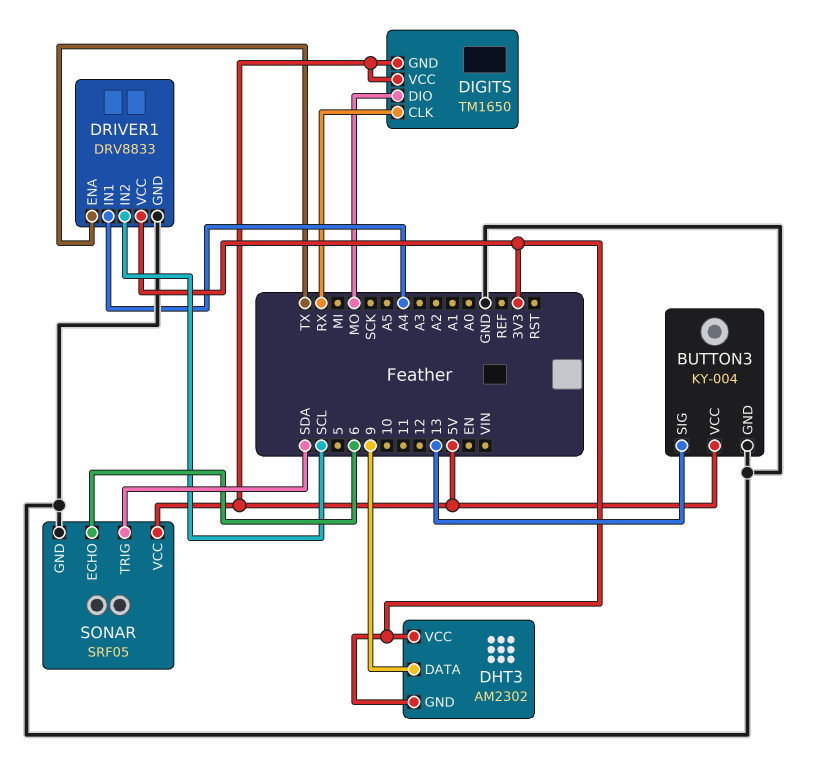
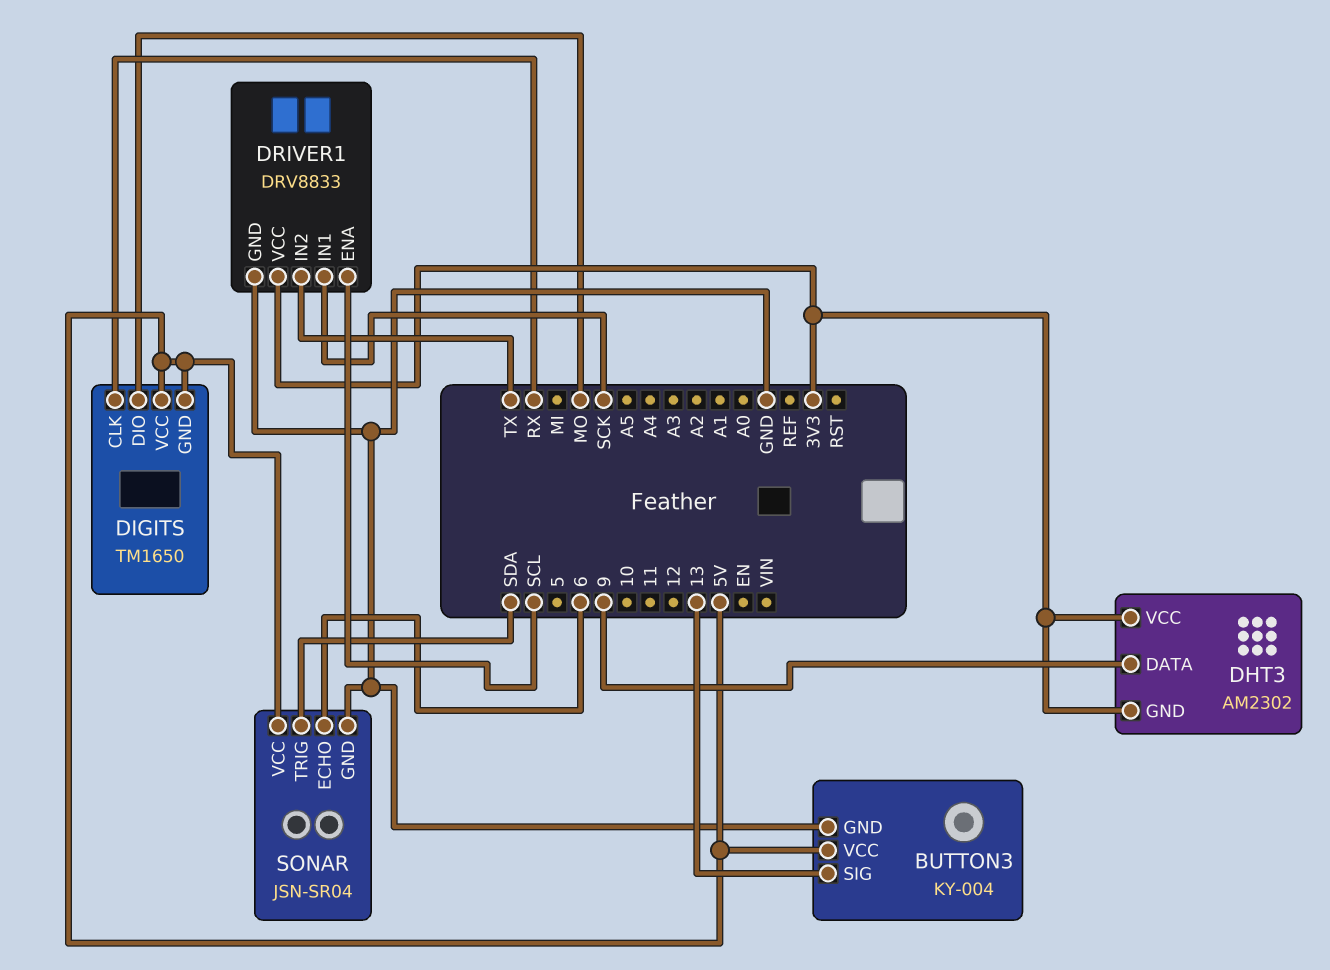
DRIVER1 pin ENA: TX -> SCL
DRIVER1 pin IN1: A4 -> SCK
DRIVER1 pin IN2: SCL -> TX
SONAR: SRF05 -> JSN-SR04

